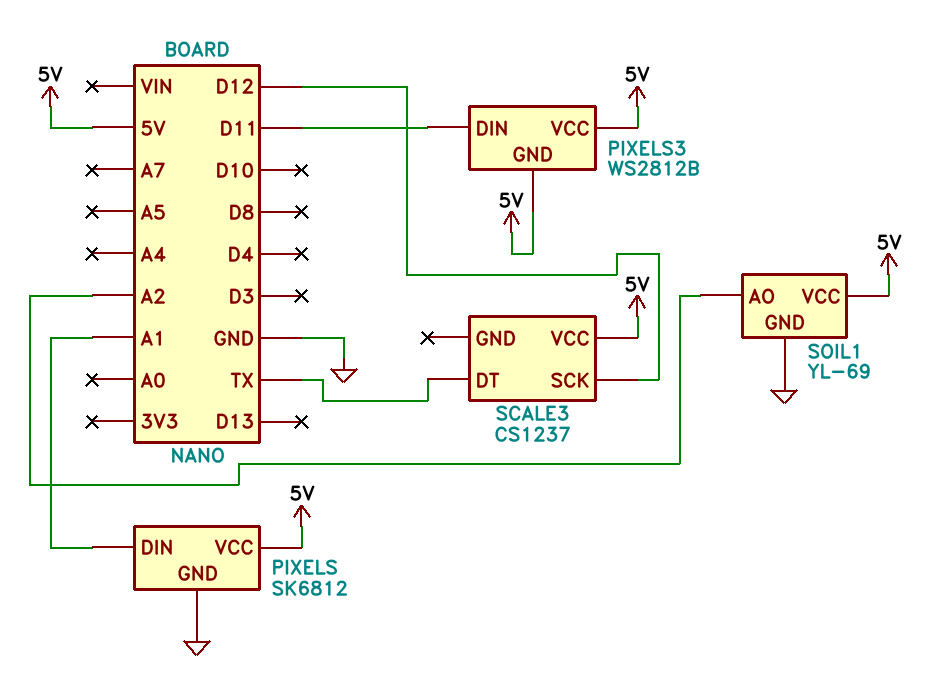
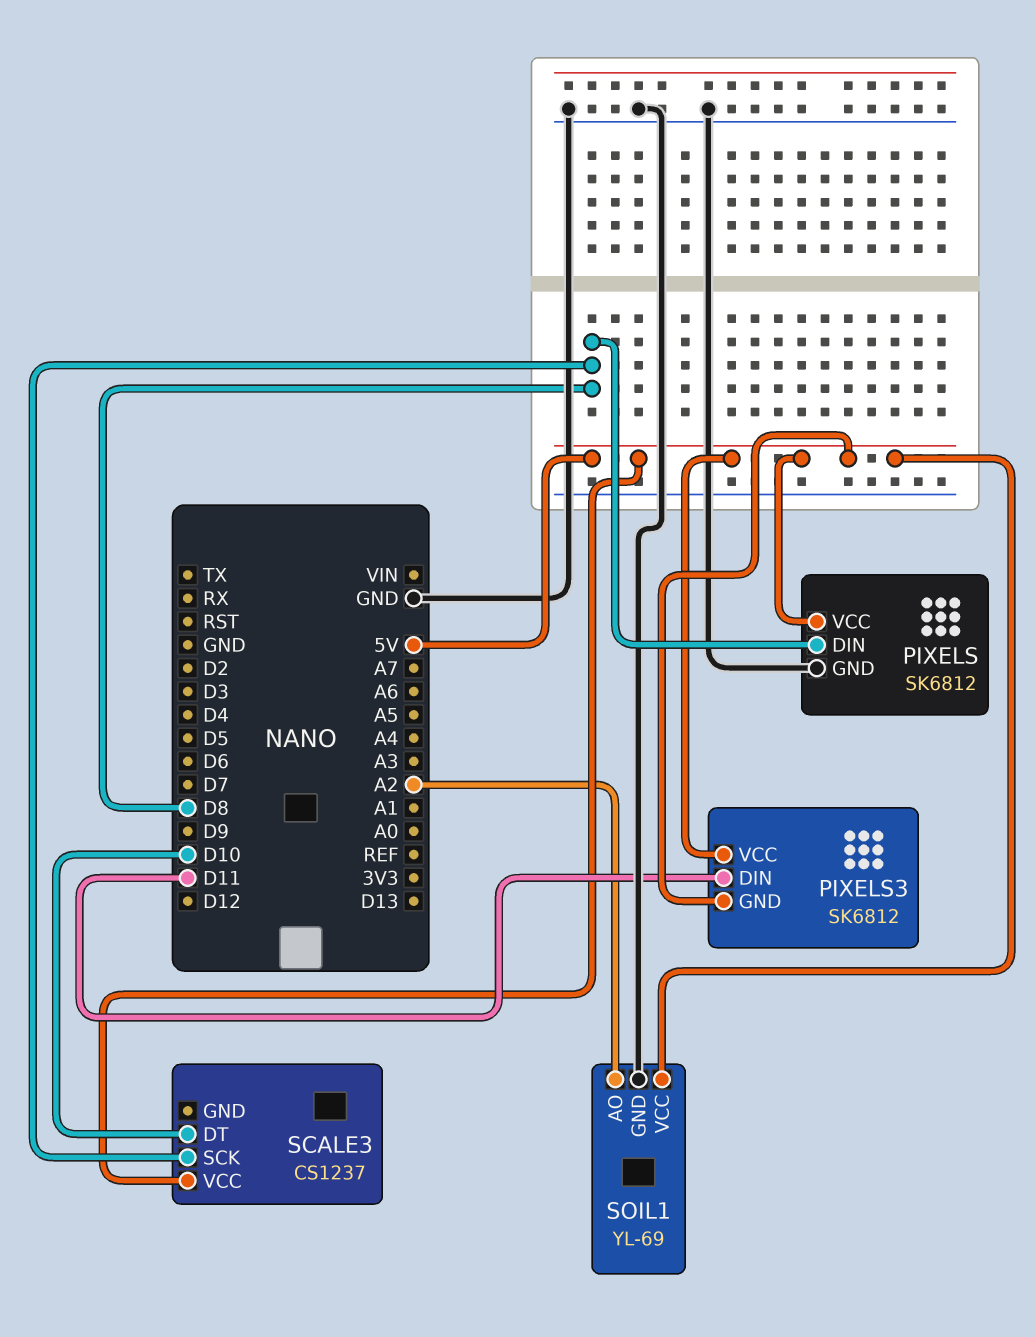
PIXELS pin DIN: A1 -> D8
PIXELS3: WS2812B -> SK6812
SCALE3 pin DT: TX -> D10
SCALE3 pin SCK: D12 -> D8

